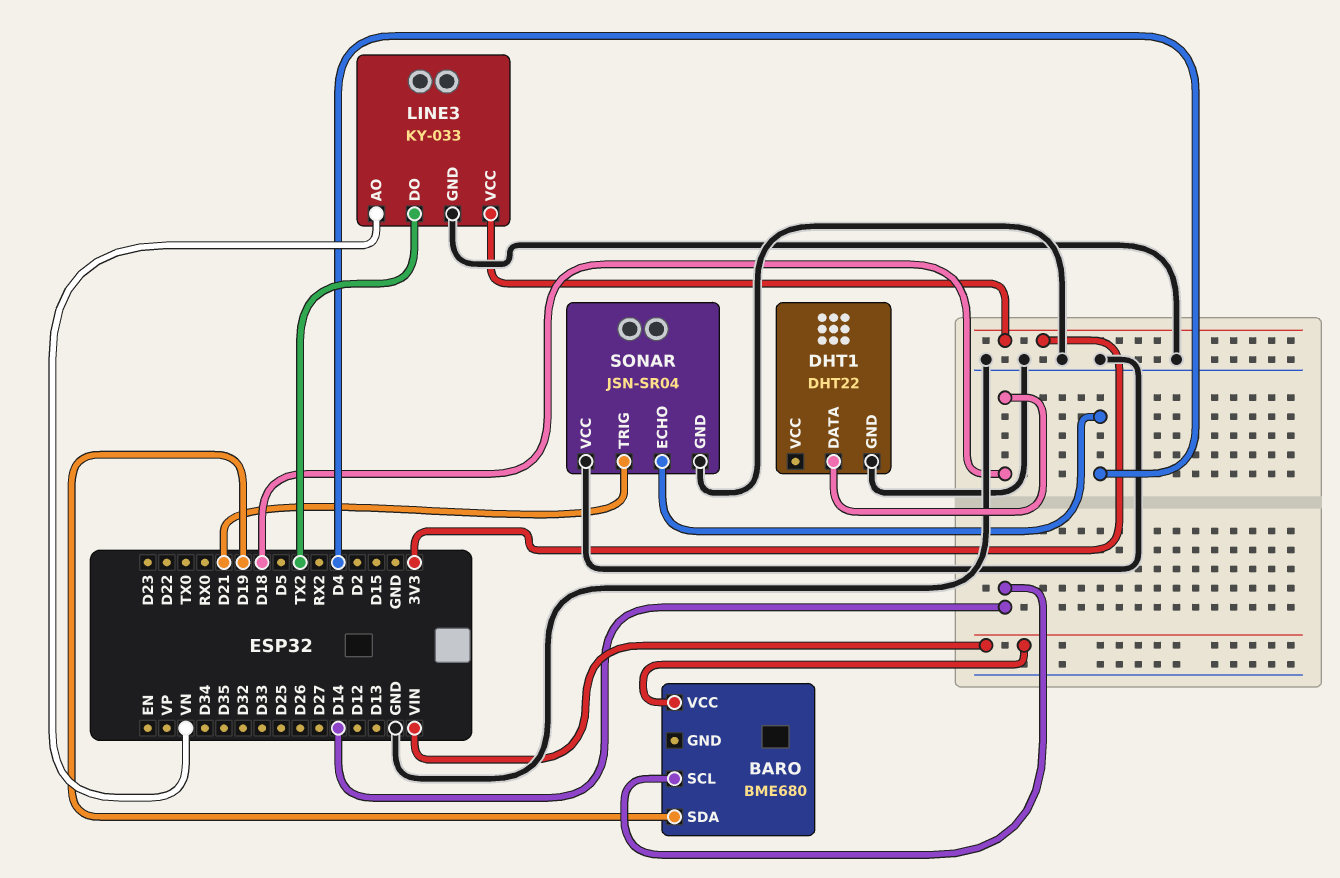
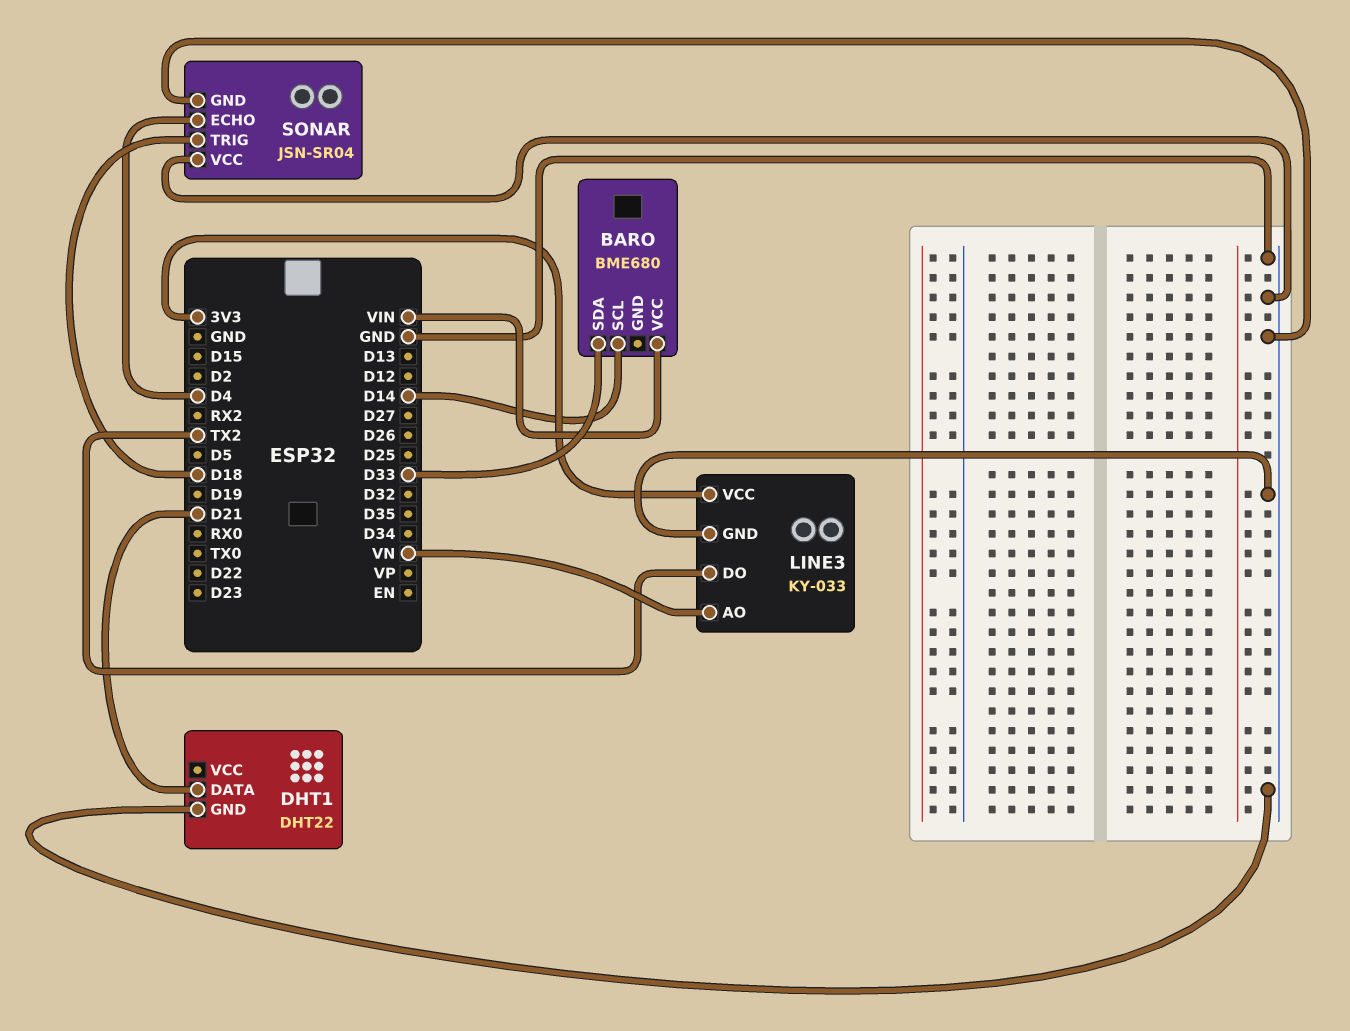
BARO pin SDA: D19 -> D33
DHT1 pin DATA: D18 -> D21
SONAR pin TRIG: D21 -> D18

